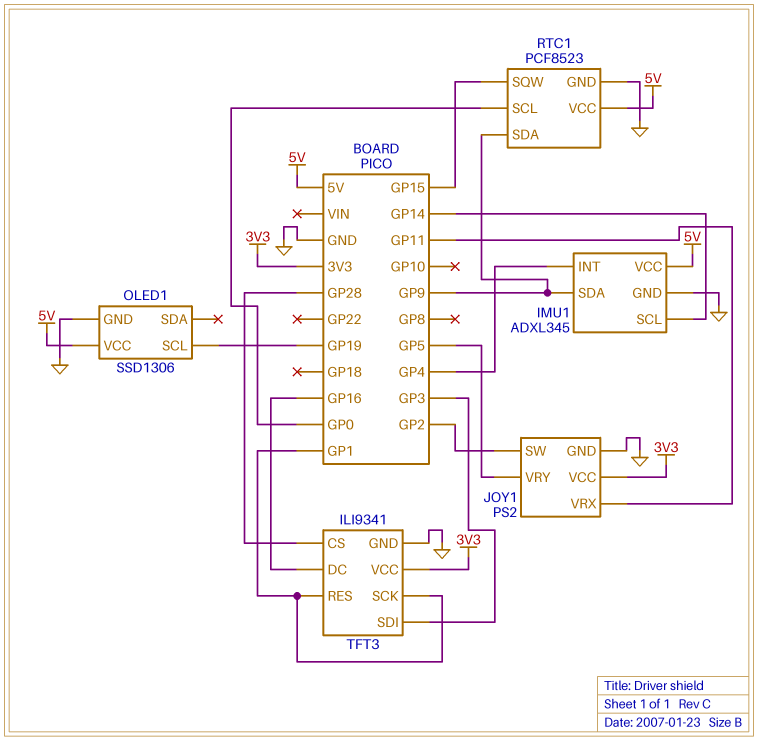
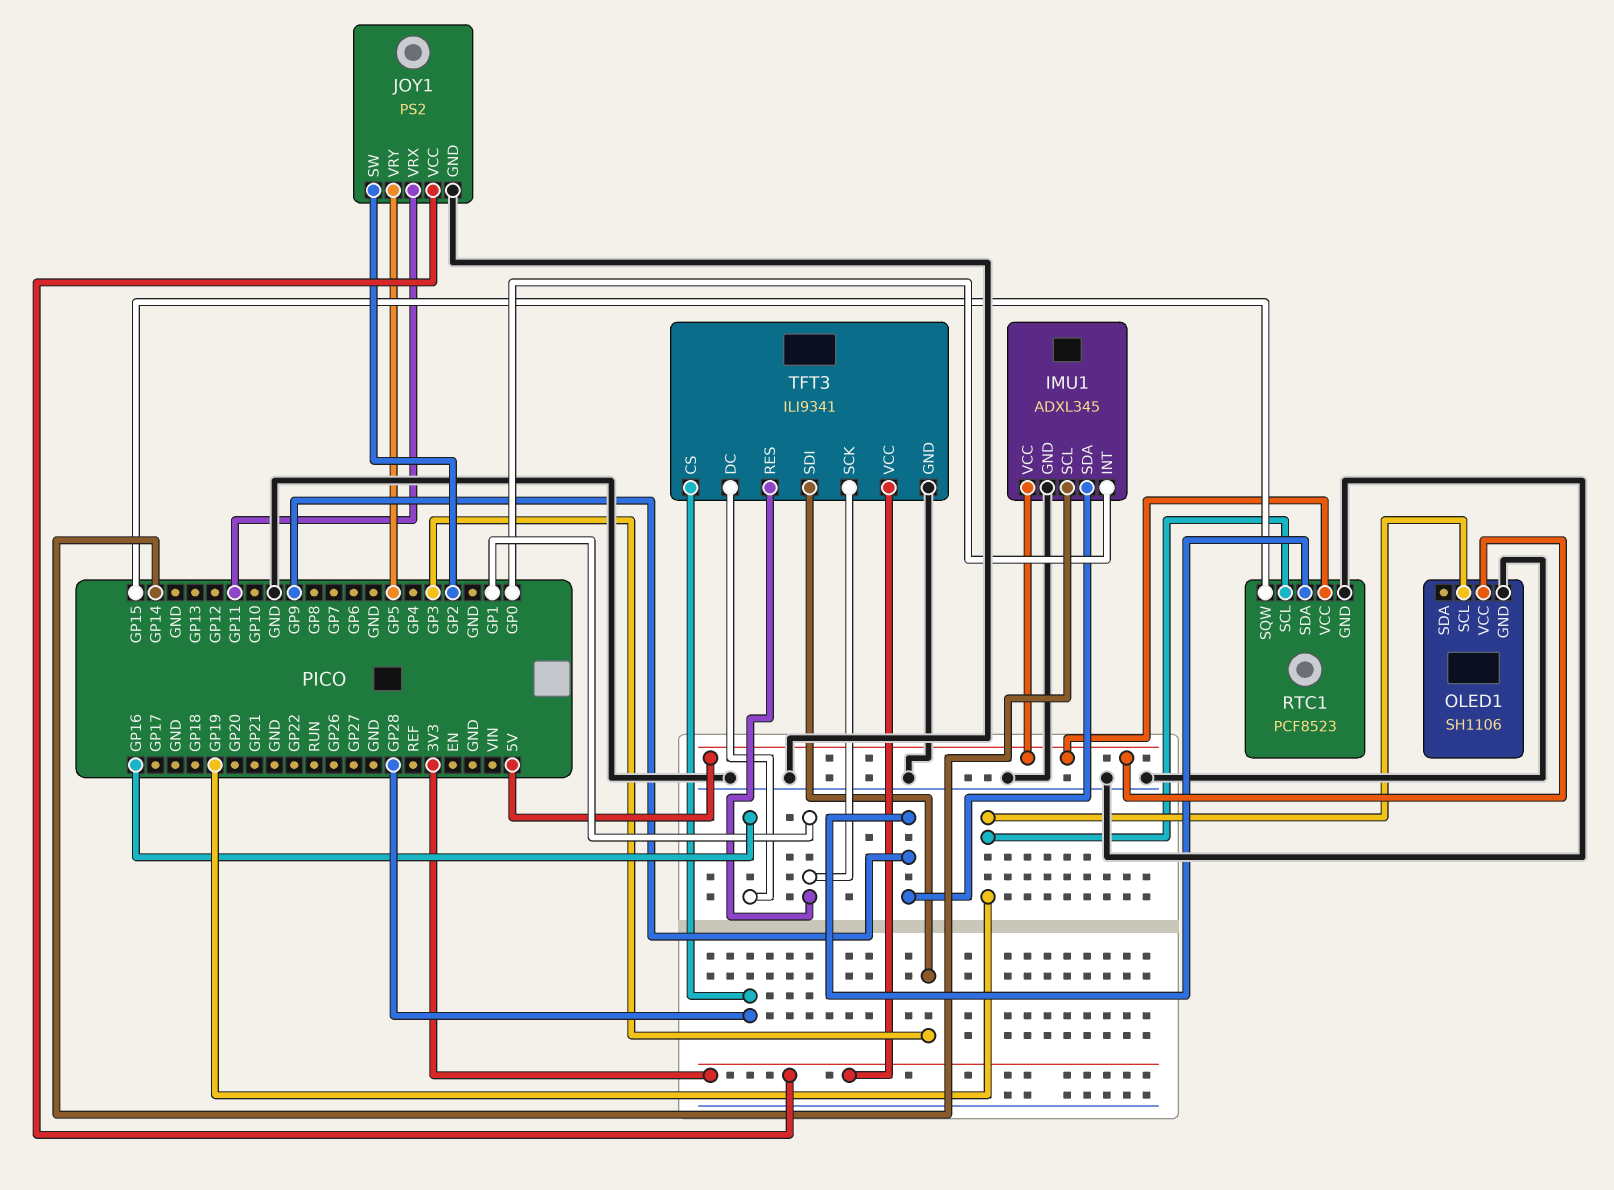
IMU1 pin INT: GP4 -> GP0
OLED1: SSD1306 -> SH1106
RTC1 pin SCL: GP0 -> GP19

